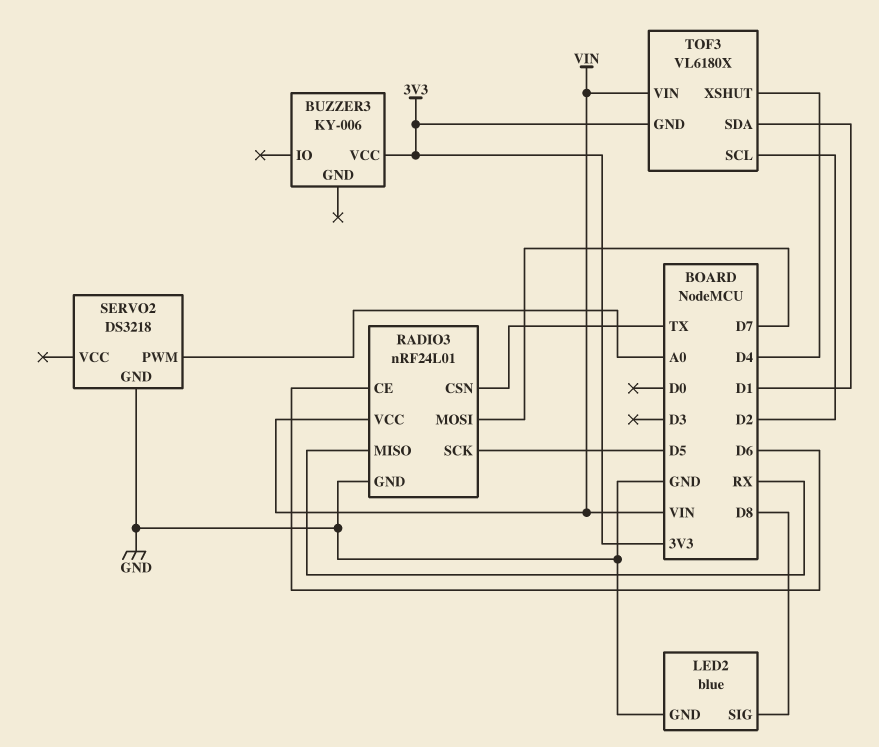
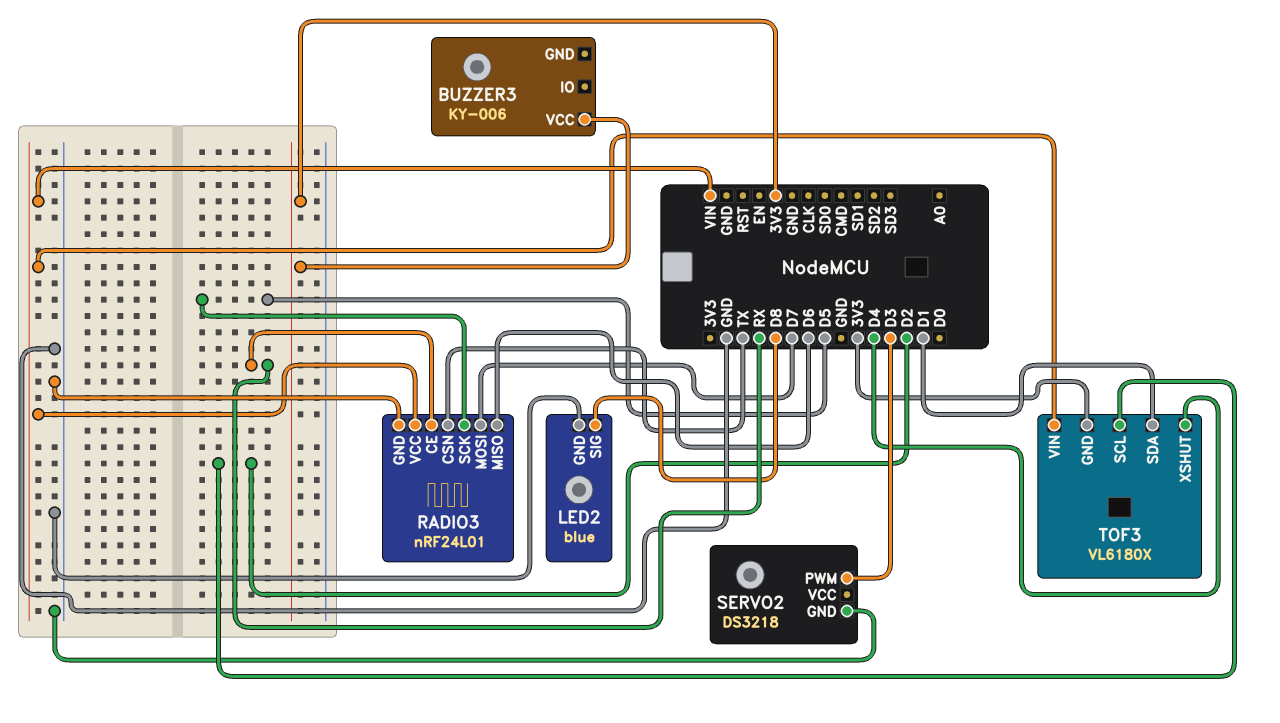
RADIO3 pin CE: D6 -> RX
RADIO3 pin MISO: RX -> D6
SERVO2 pin PWM: A0 -> D3

